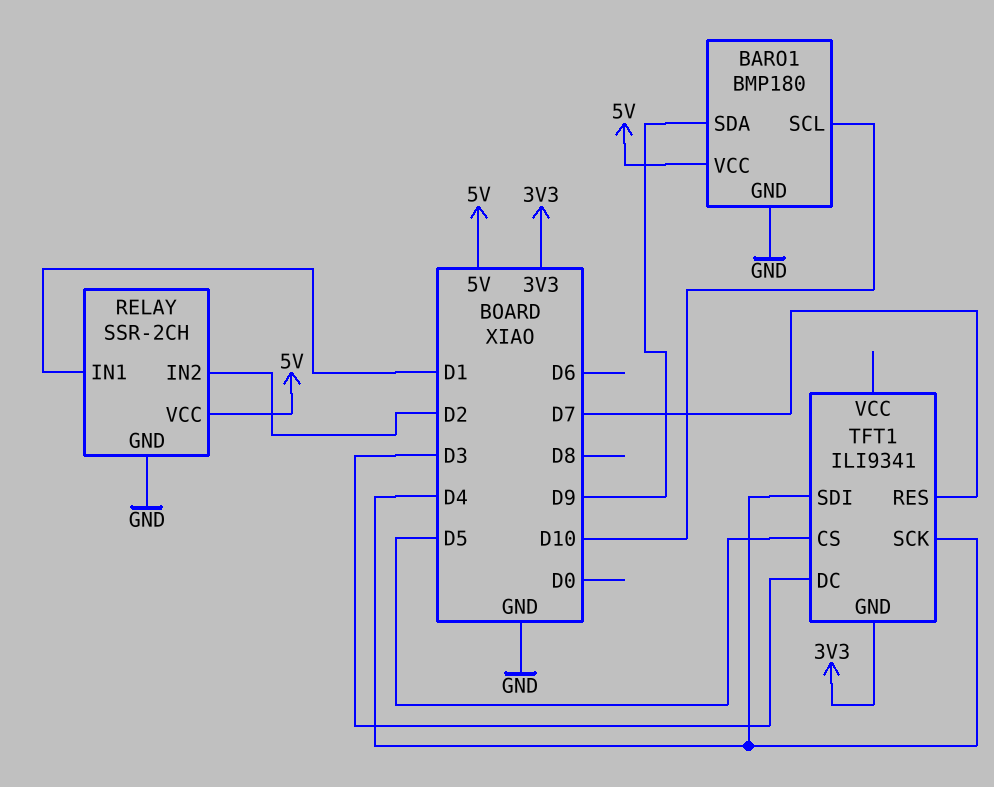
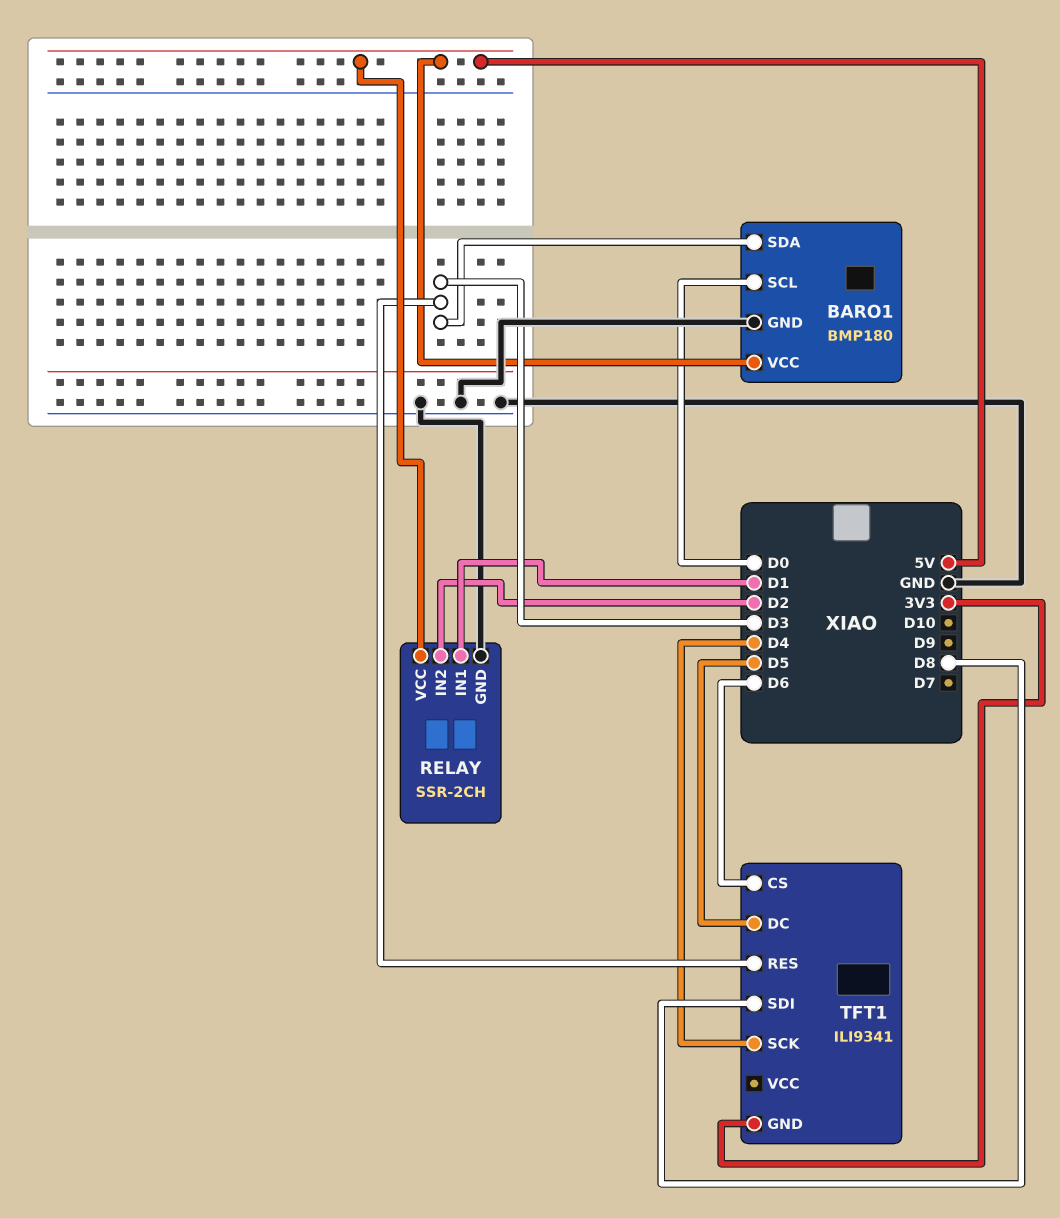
BARO1 pin SCL: D10 -> D0
BARO1 pin SDA: D9 -> D3
TFT1 pin CS: D5 -> D6
TFT1 pin DC: D3 -> D5
TFT1 pin RES: D7 -> D3
TFT1 pin SDI: D4 -> D8

